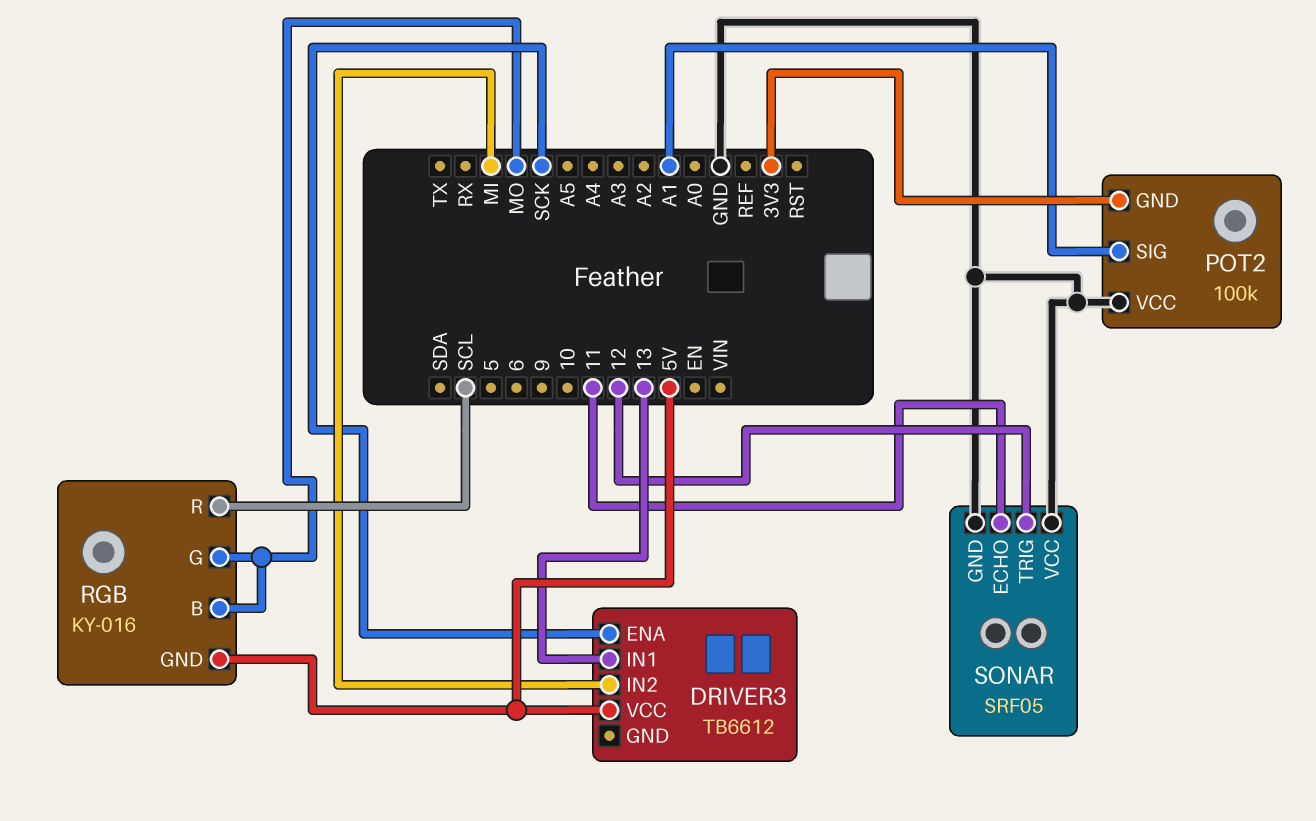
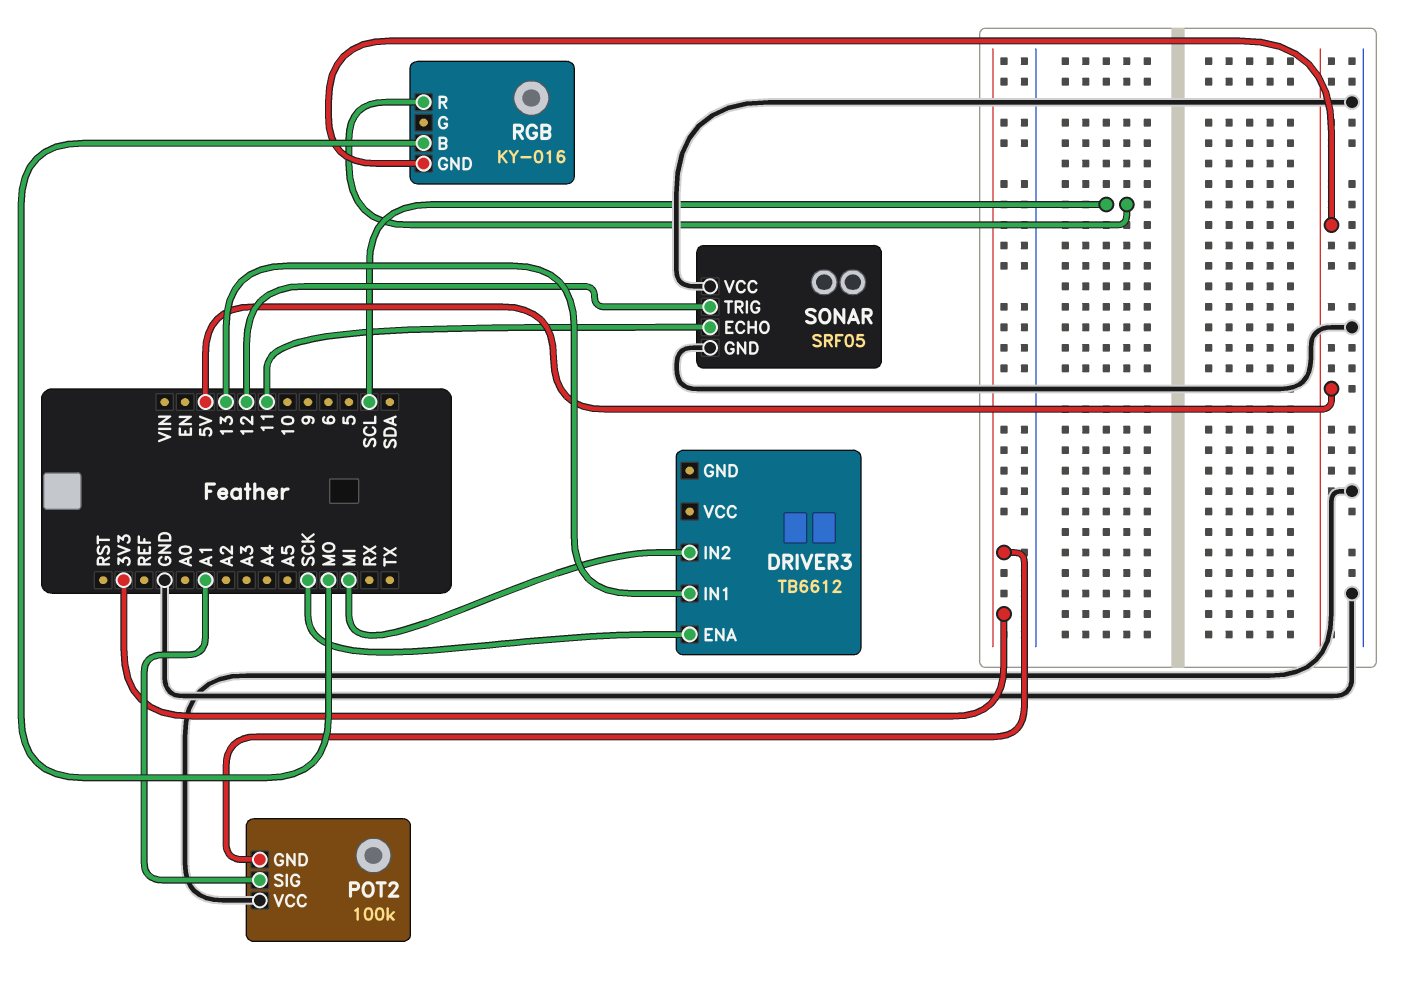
DRIVER3 pin VCC: 5V -> none
RGB pin G: MO -> none

